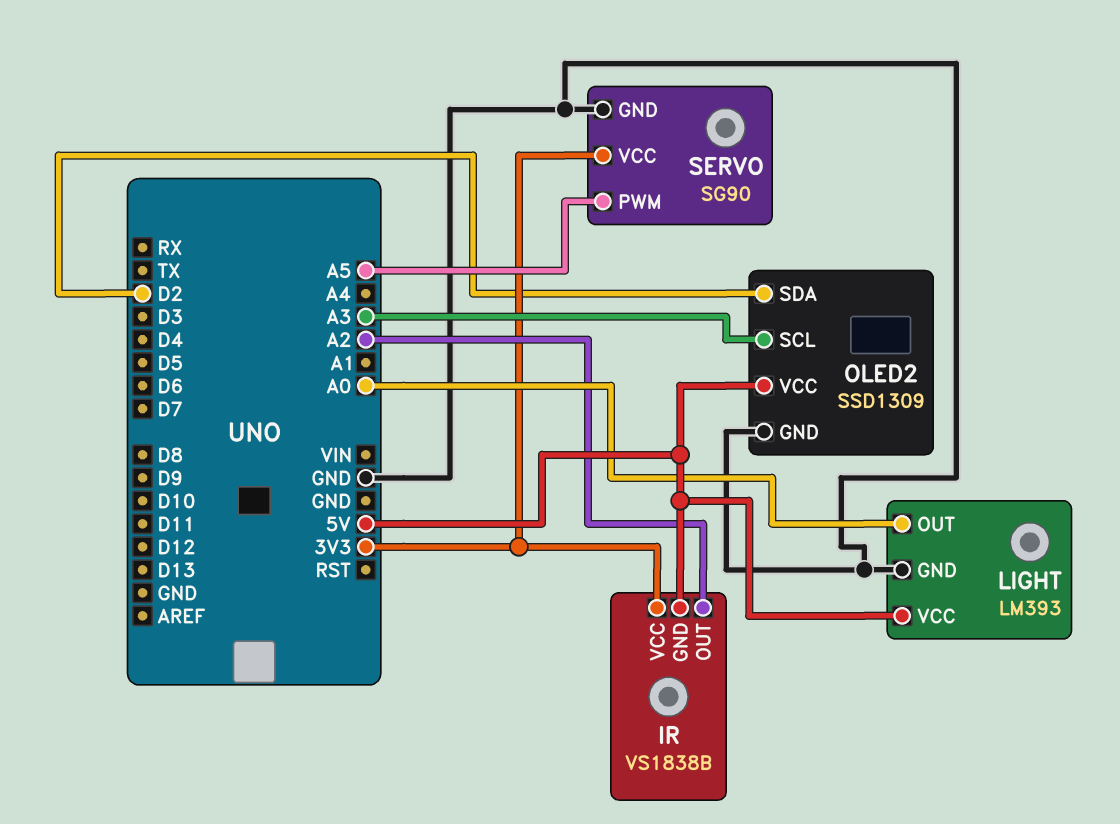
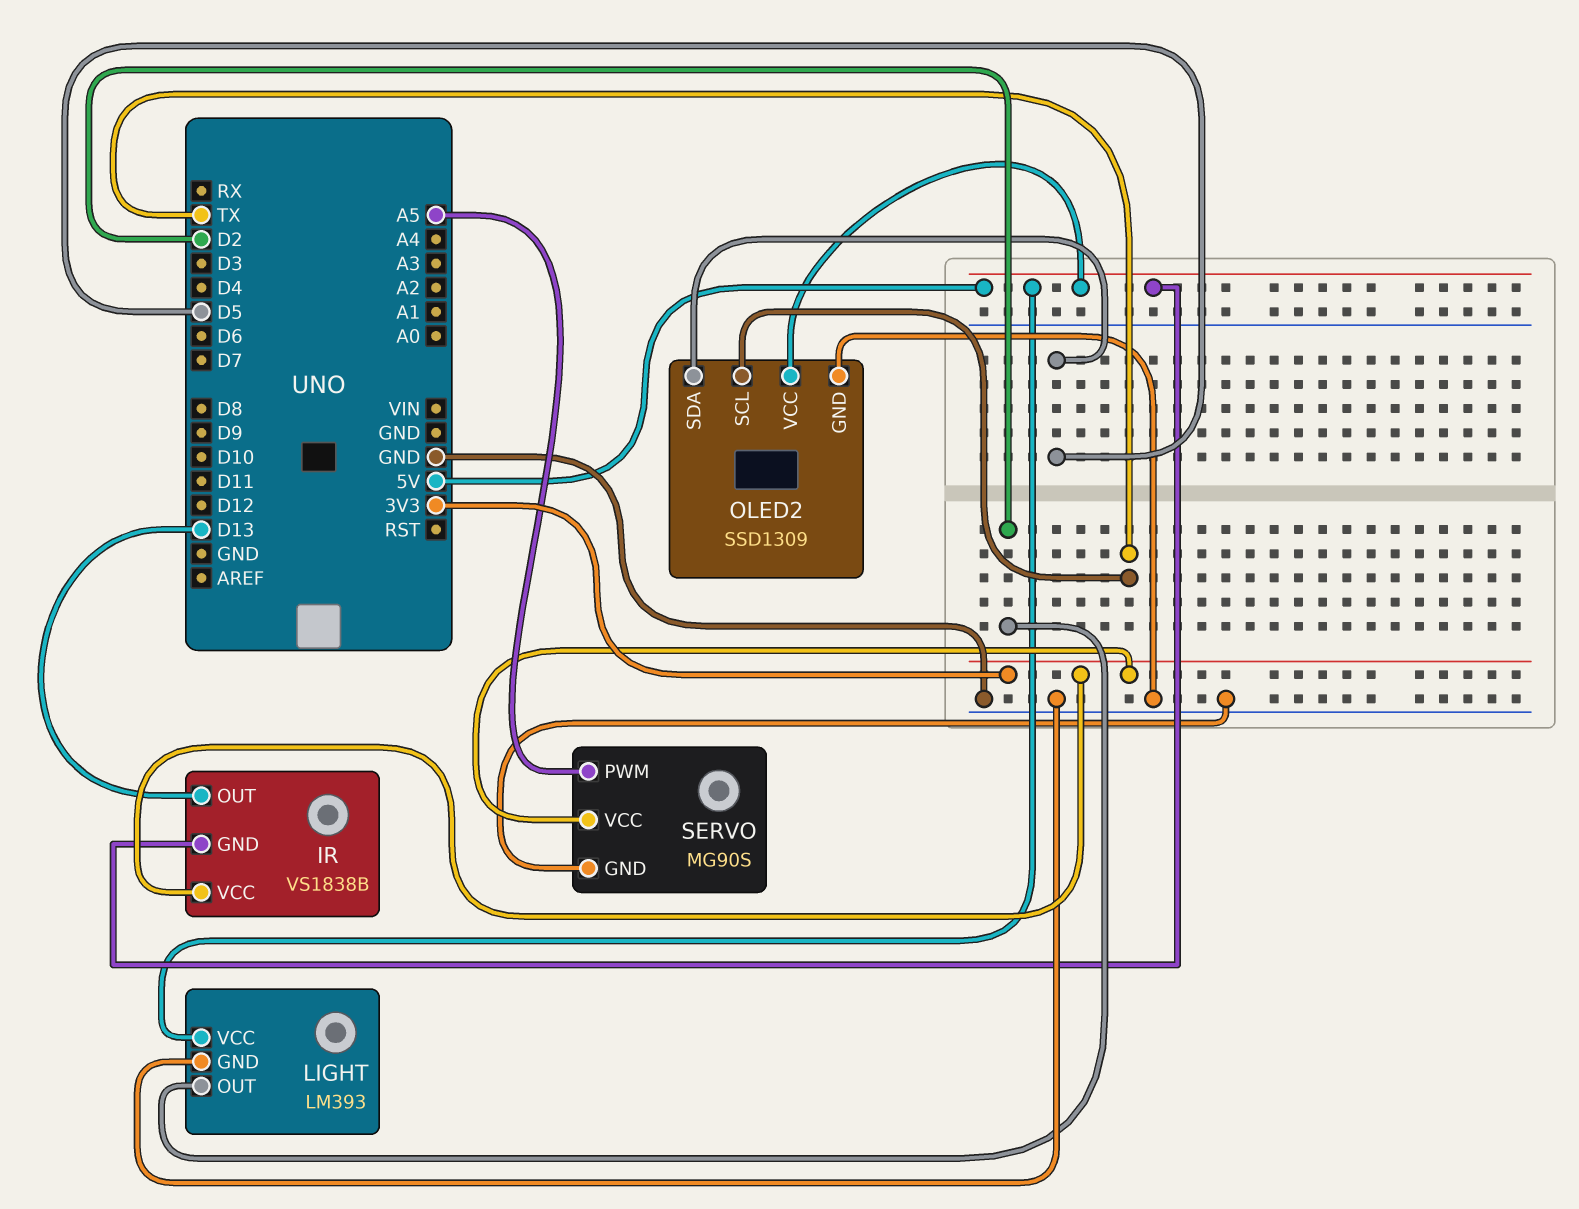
IR pin OUT: A2 -> D13
LIGHT pin OUT: A0 -> D2
OLED2 pin SCL: A3 -> TX
OLED2 pin SDA: D2 -> D5
SERVO: SG90 -> MG90S

